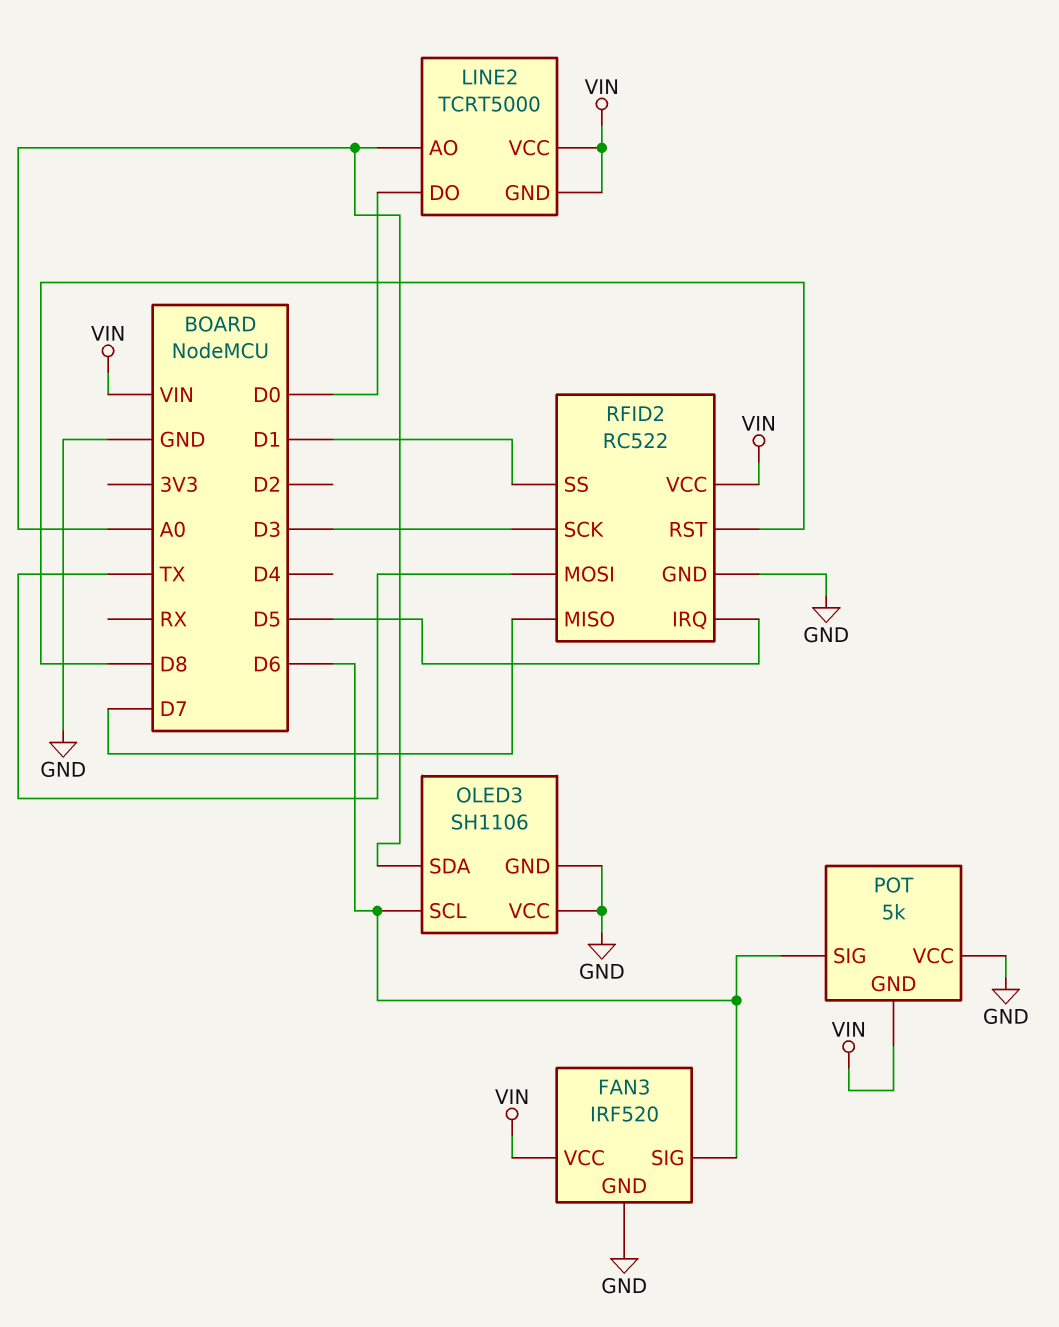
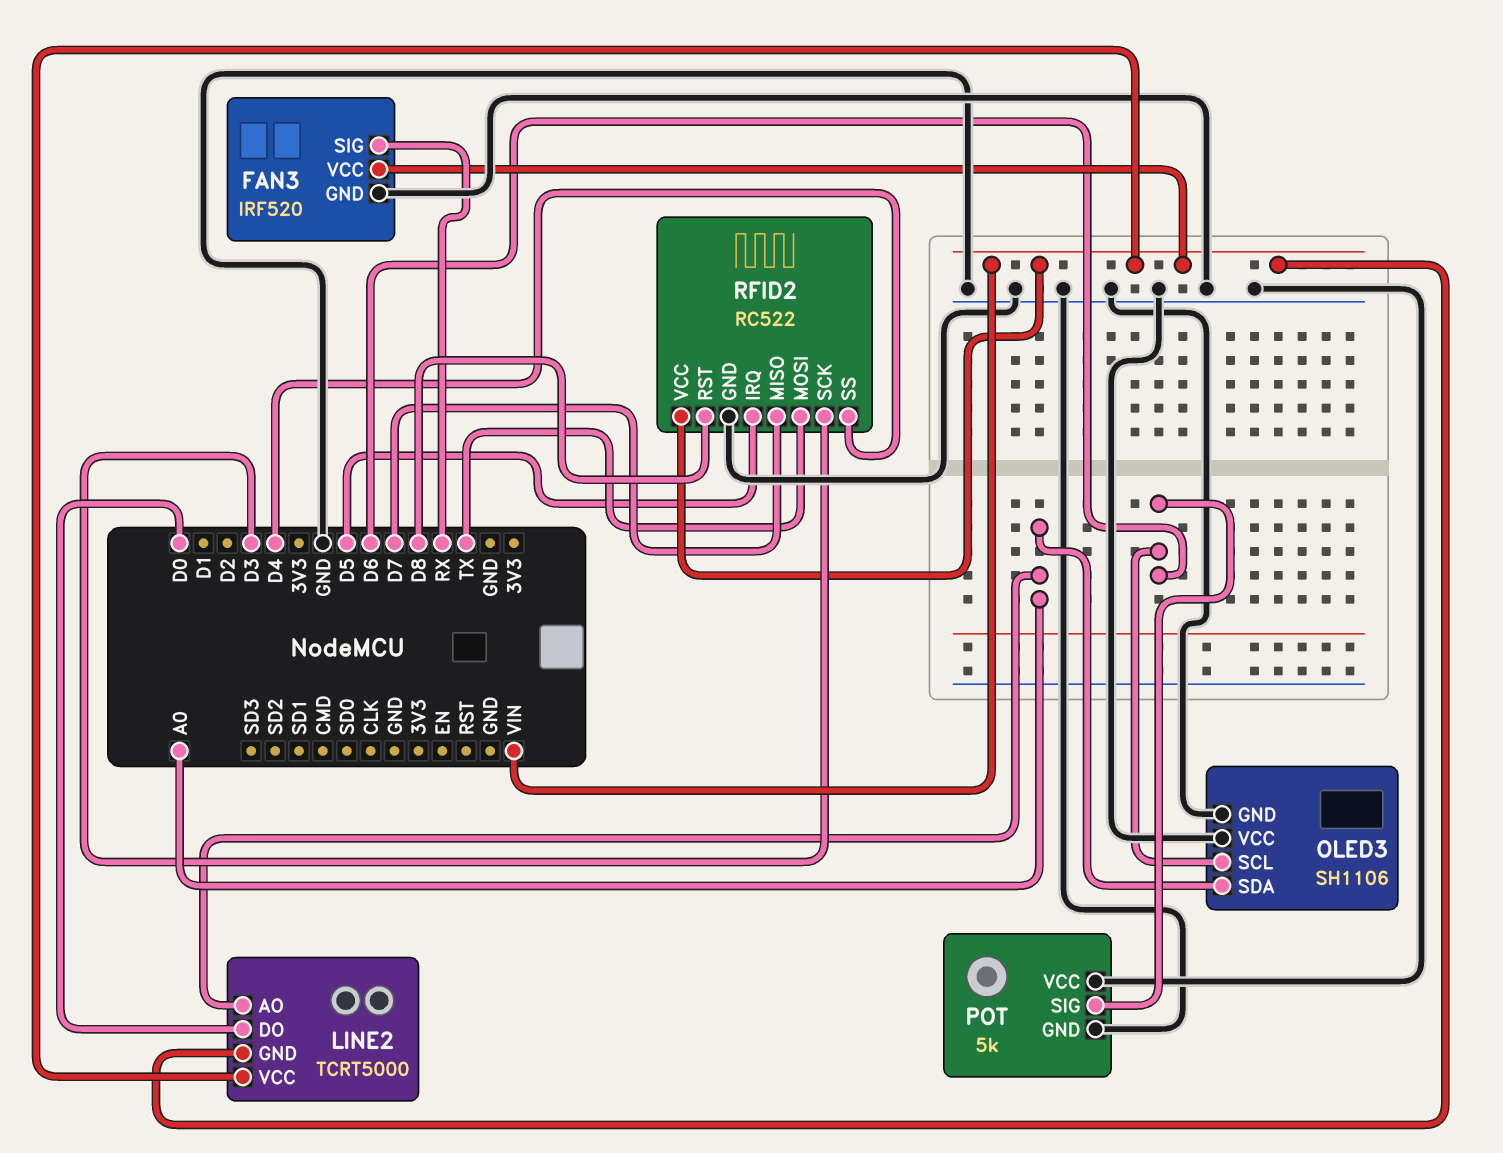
FAN3 pin SIG: D6 -> RX
POT pin GND: VIN -> GND
RFID2 pin SS: D1 -> D4

